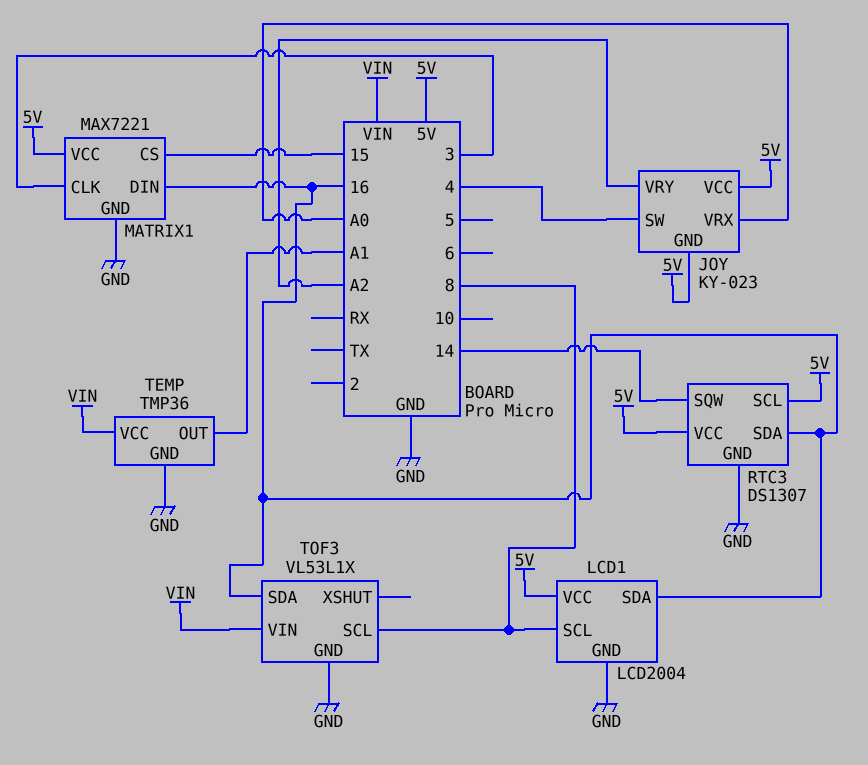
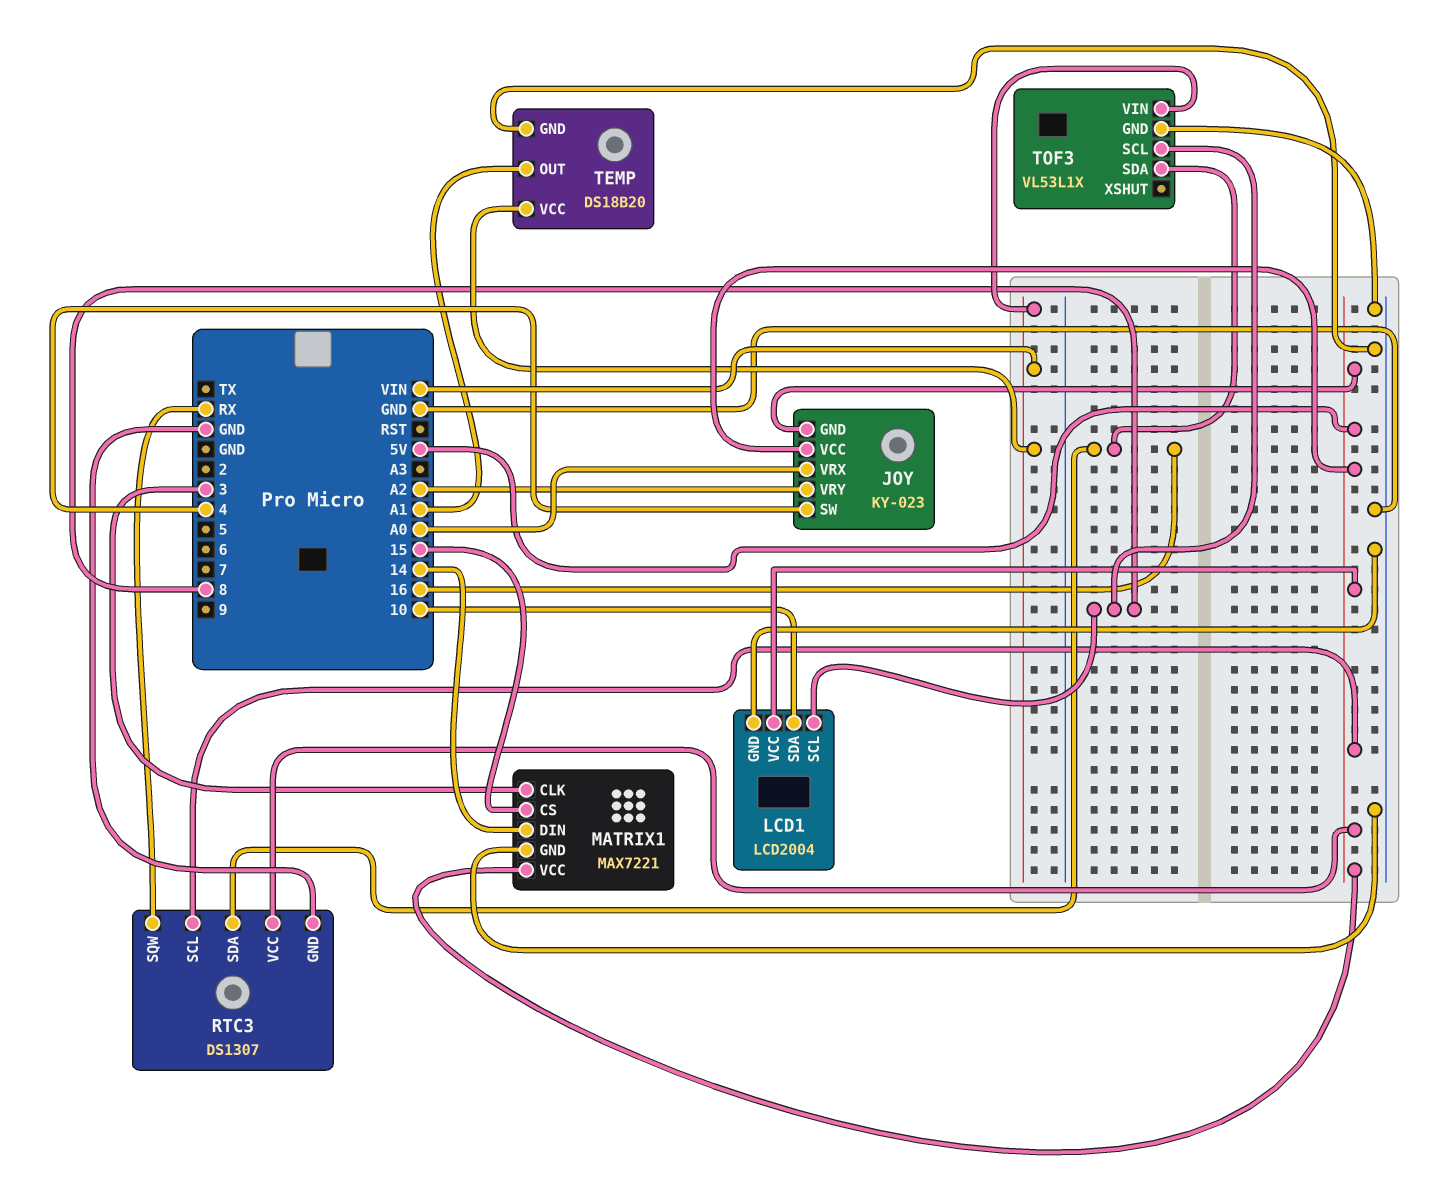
LCD1 pin SDA: 16 -> 10
MATRIX1 pin DIN: 16 -> 14
RTC3 pin SQW: 14 -> RX
TEMP: TMP36 -> DS18B20

